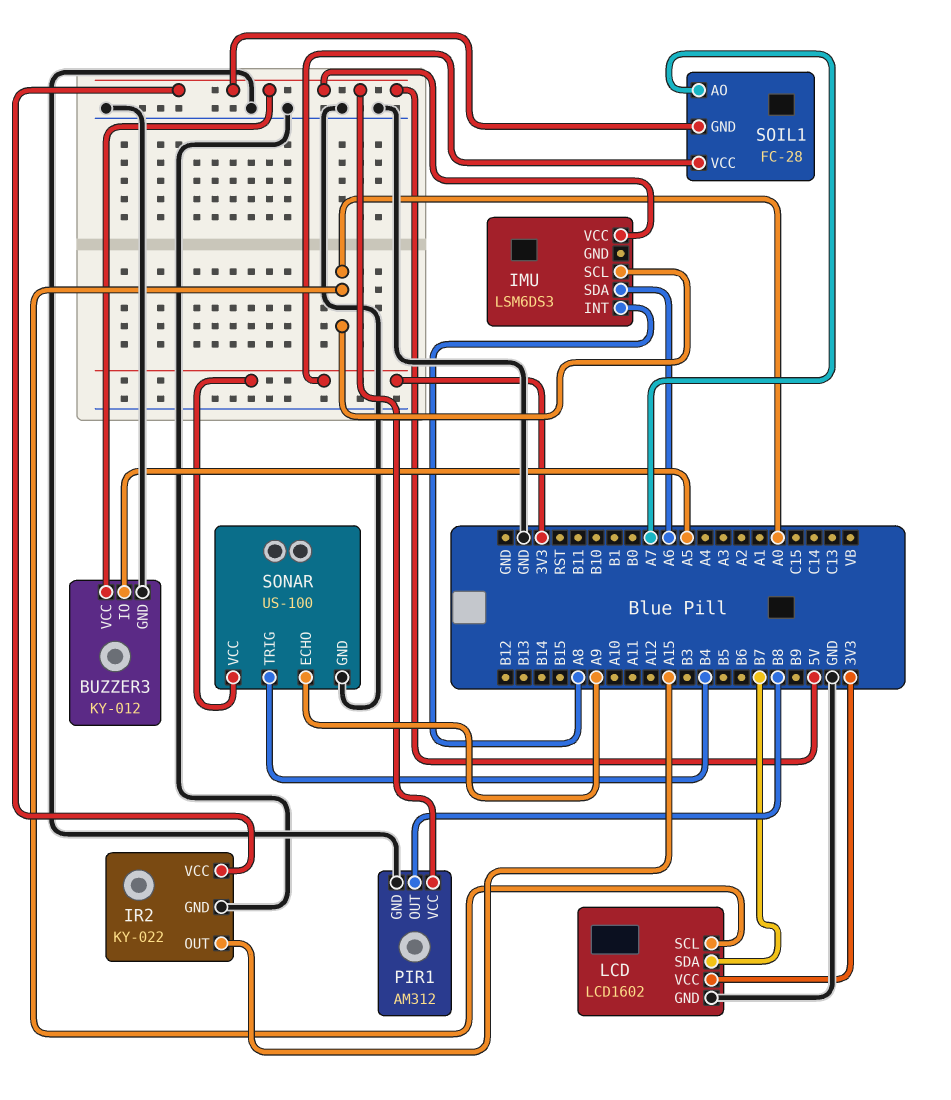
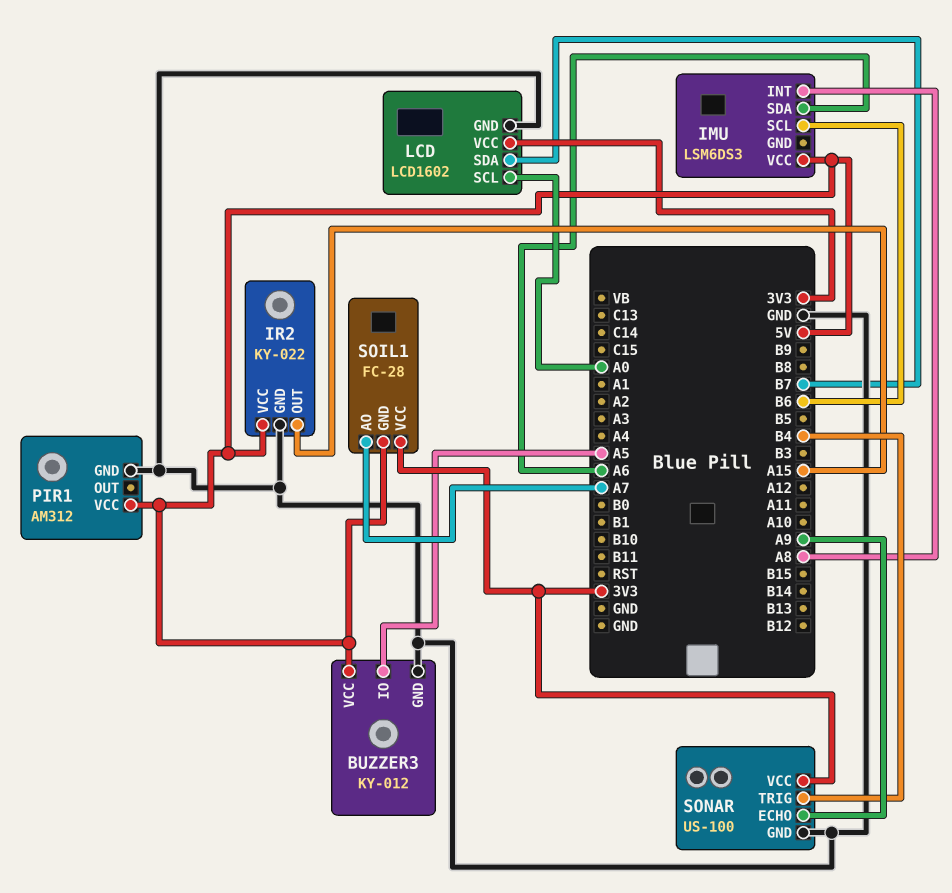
IMU pin SCL: A0 -> B6
PIR1 pin OUT: B8 -> none

